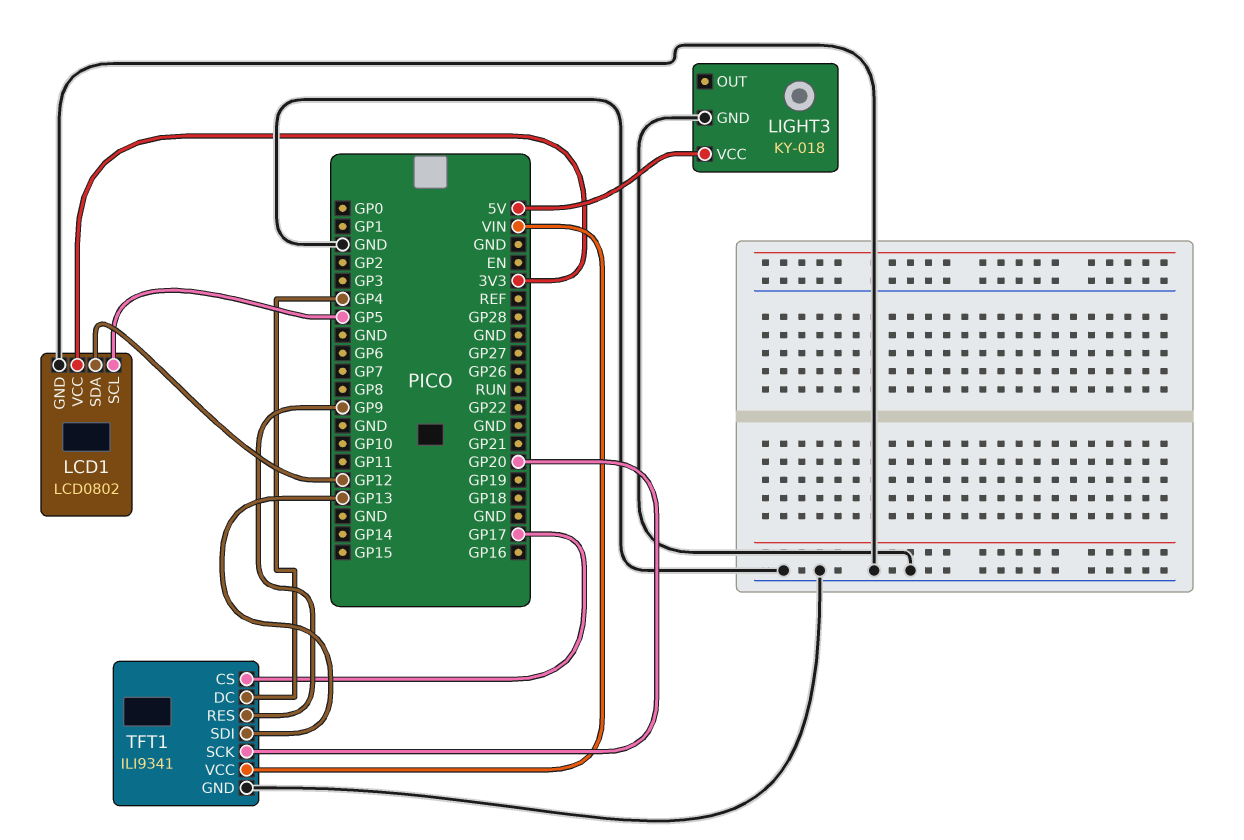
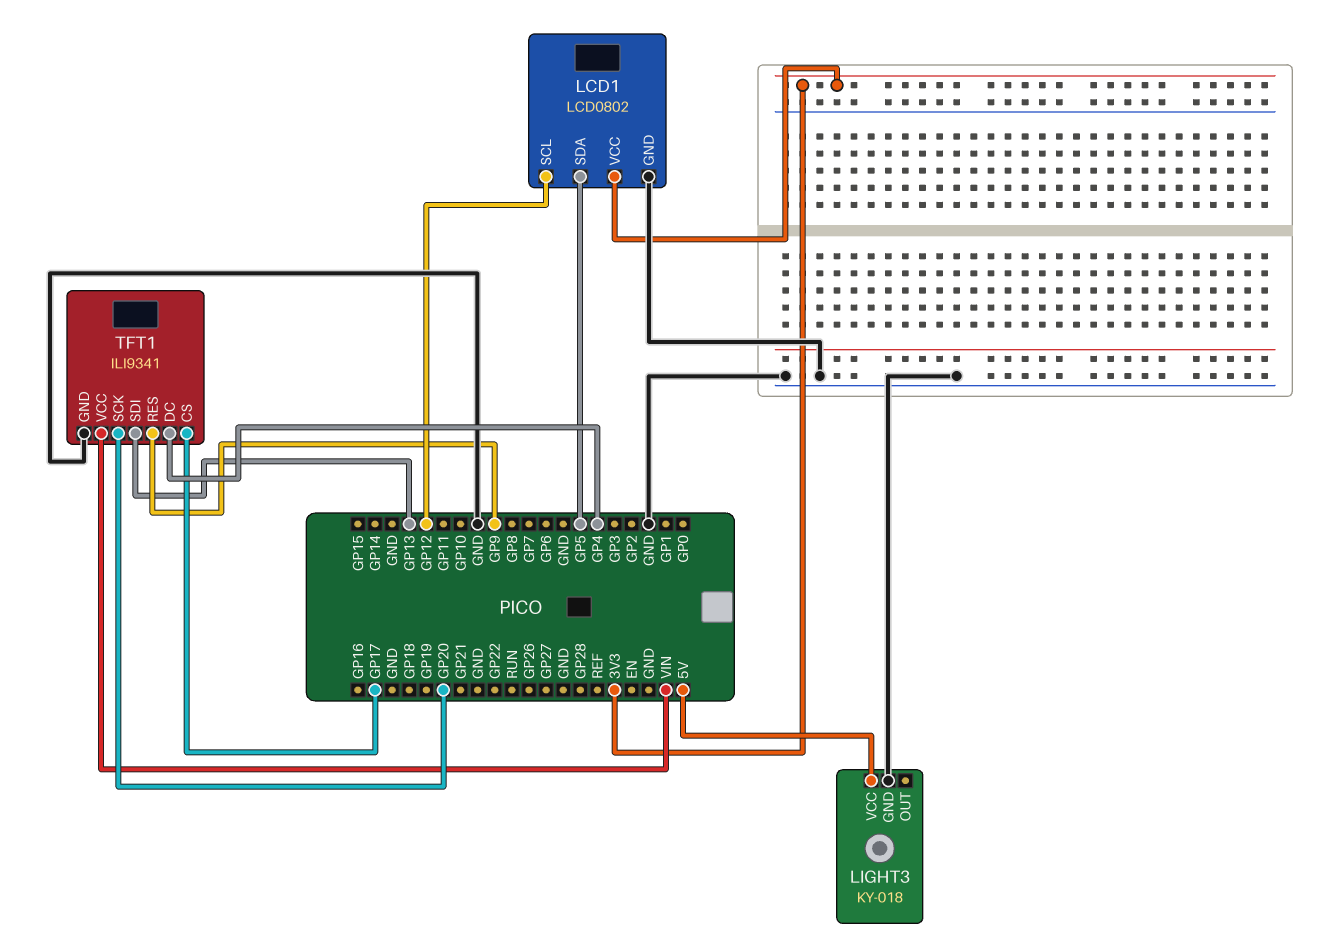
LCD1 pin SCL: GP5 -> GP12
LCD1 pin SDA: GP12 -> GP5

